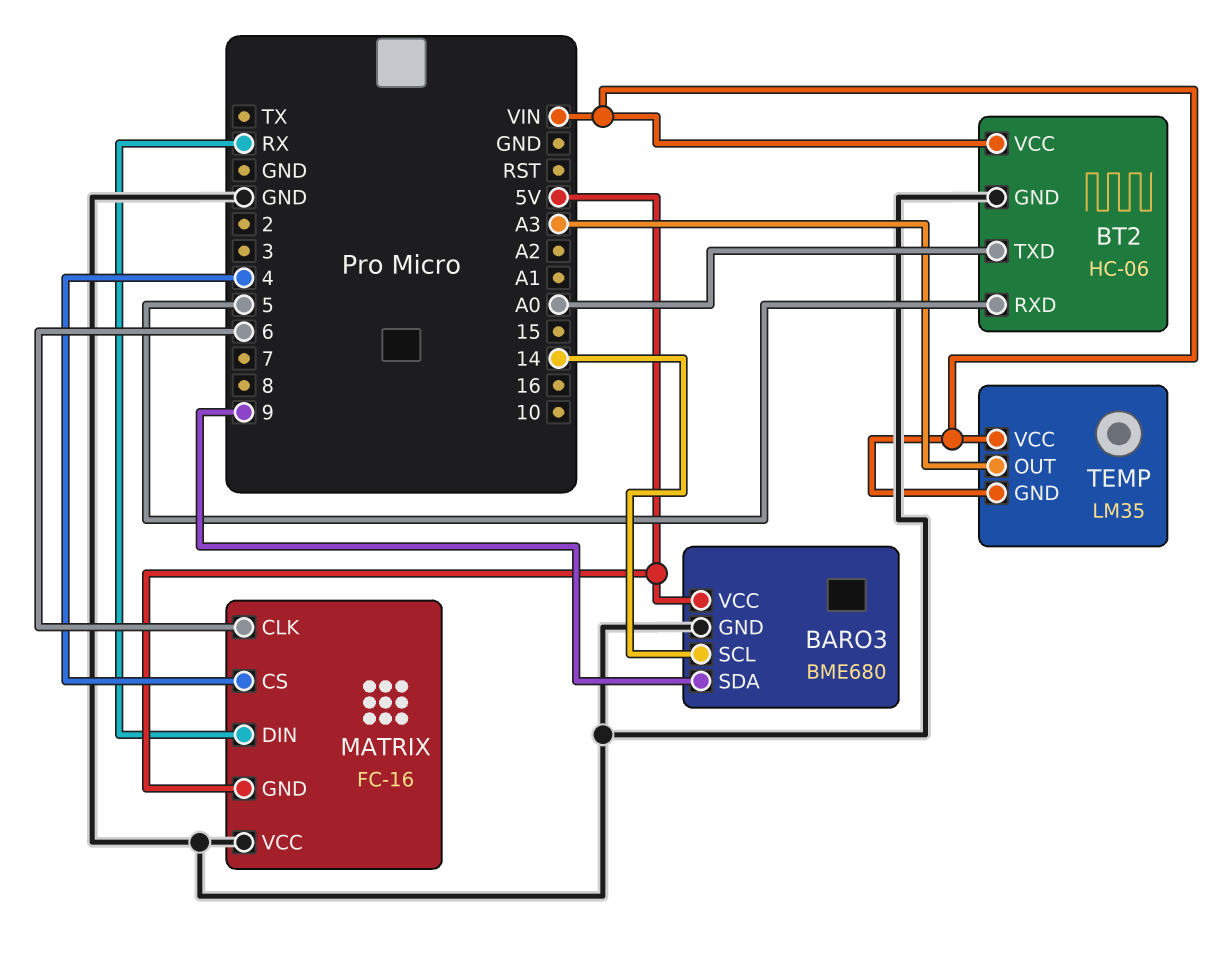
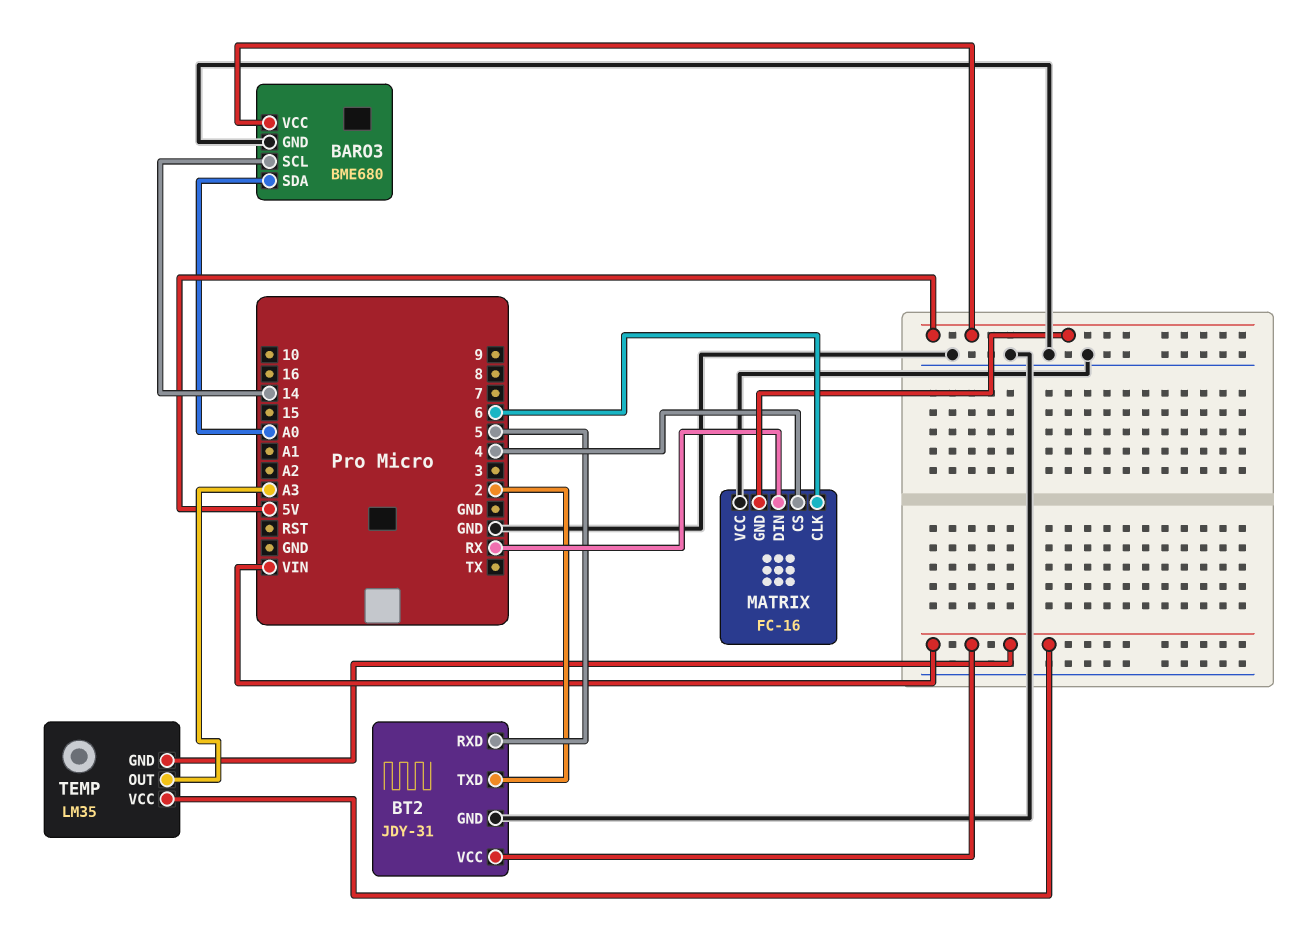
BARO3 pin SDA: 9 -> A0
BT2: HC-06 -> JDY-31
BT2 pin TXD: A0 -> 2

